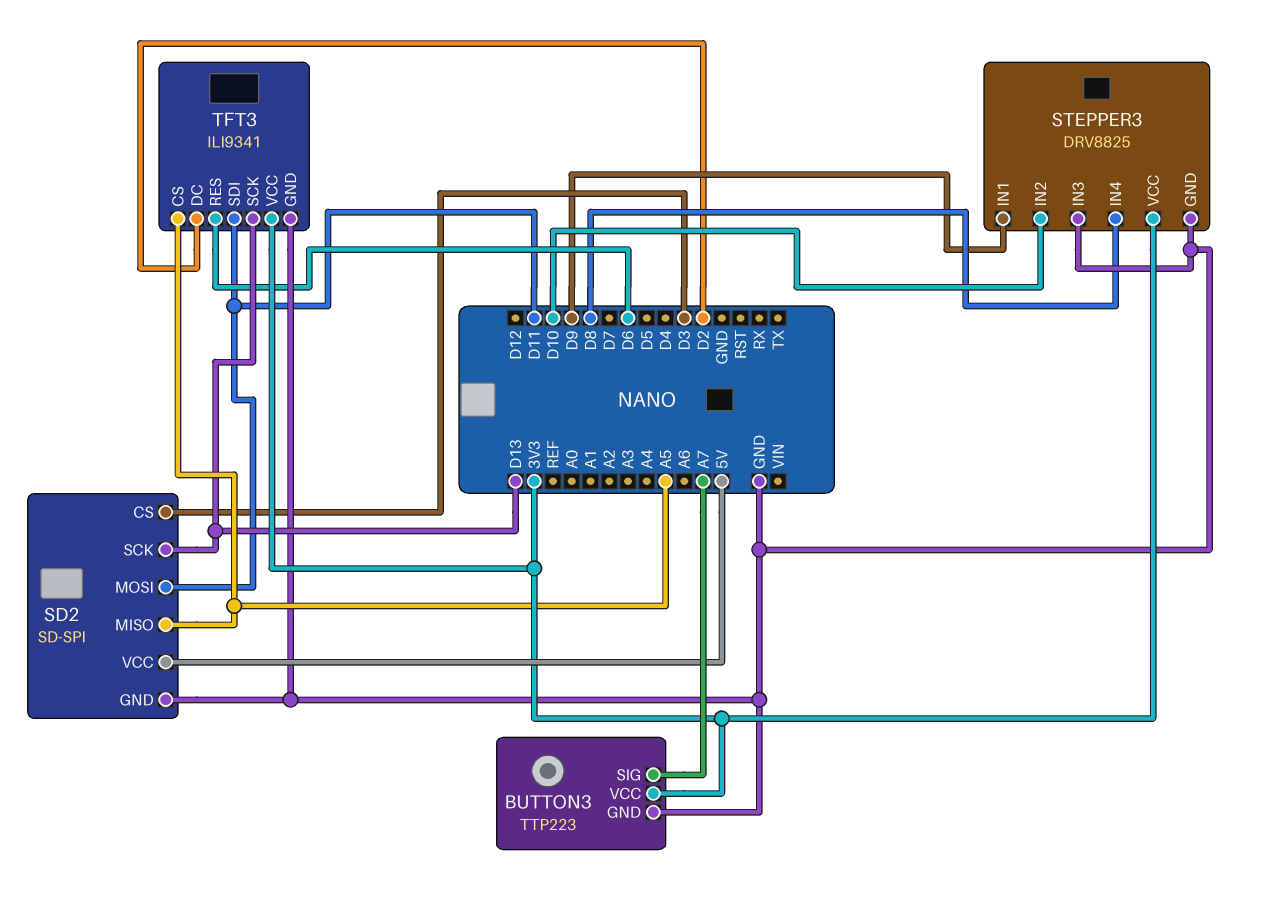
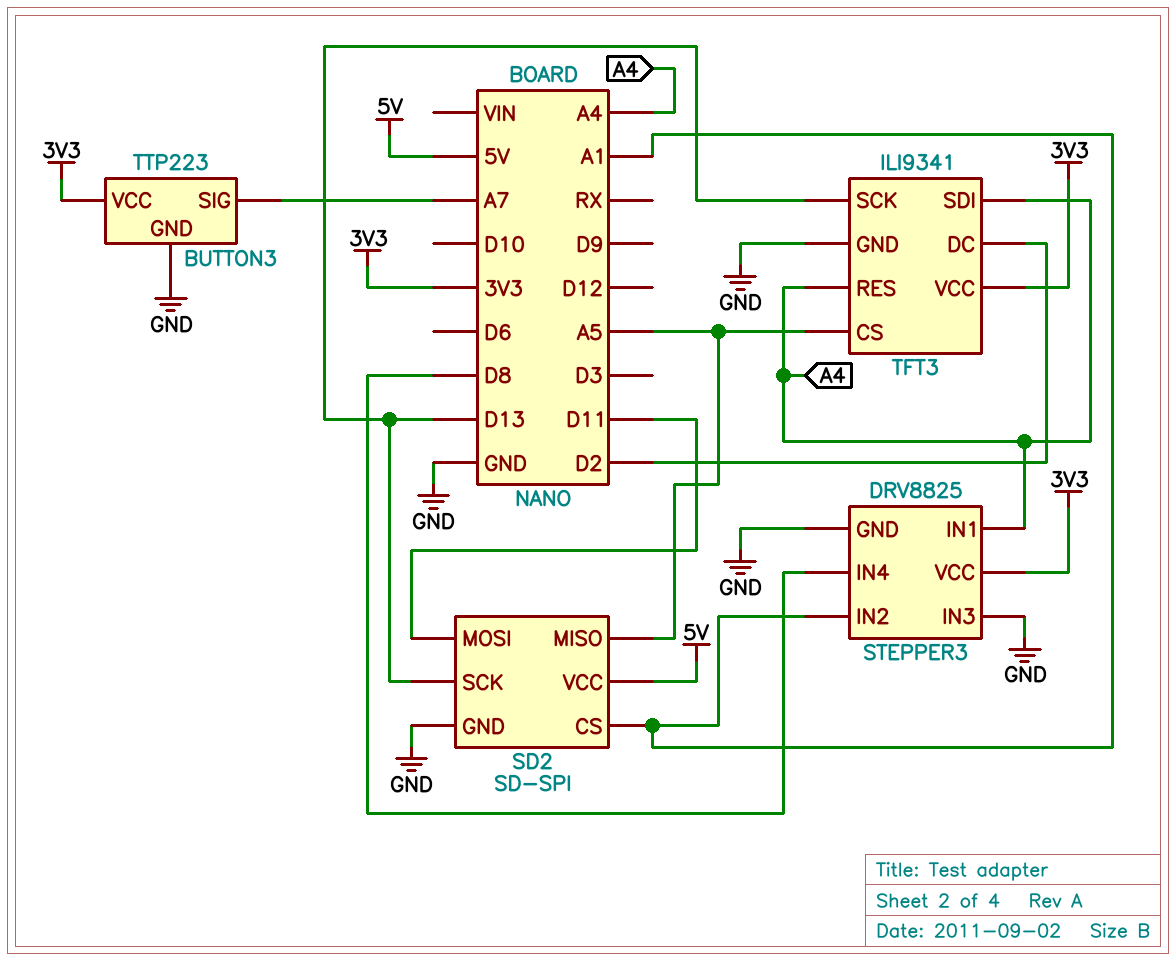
SD2 pin CS: D3 -> A1
STEPPER3 pin IN1: D9 -> A4
STEPPER3 pin IN2: D10 -> A1
TFT3 pin RES: D6 -> A4
TFT3 pin SDI: D11 -> A4

